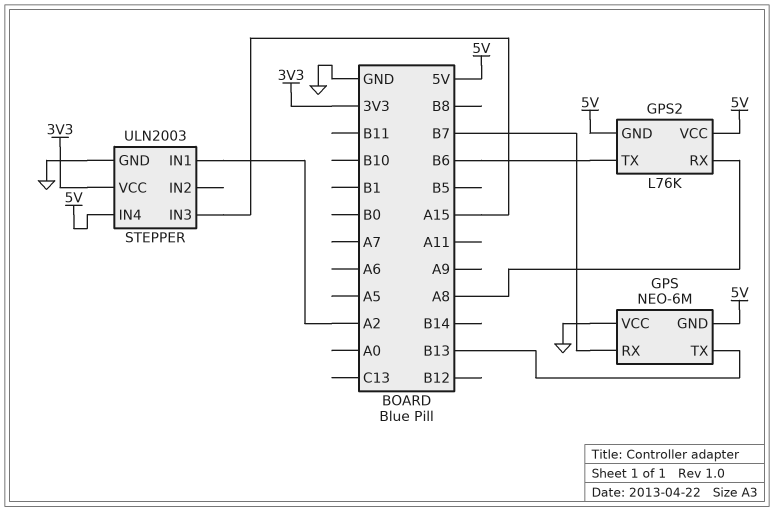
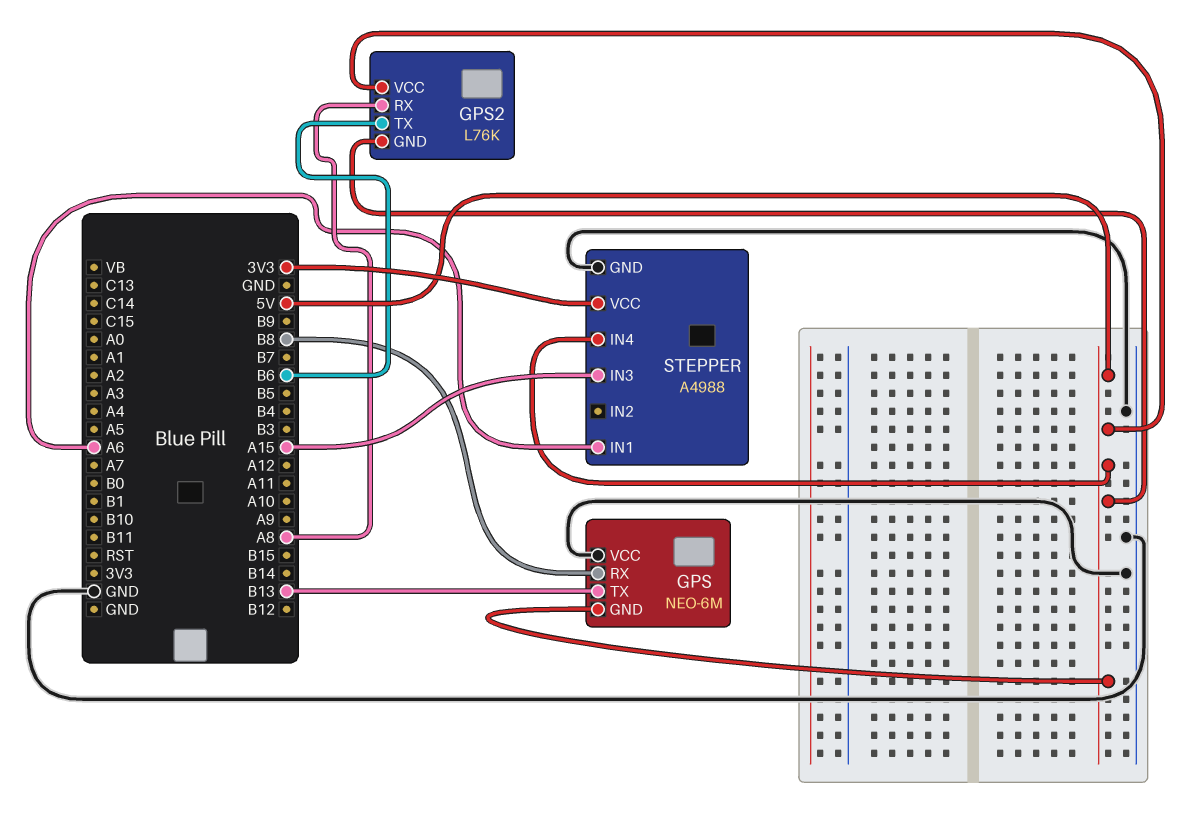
GPS pin RX: B7 -> B8
STEPPER: ULN2003 -> A4988
STEPPER pin IN1: A2 -> A6

